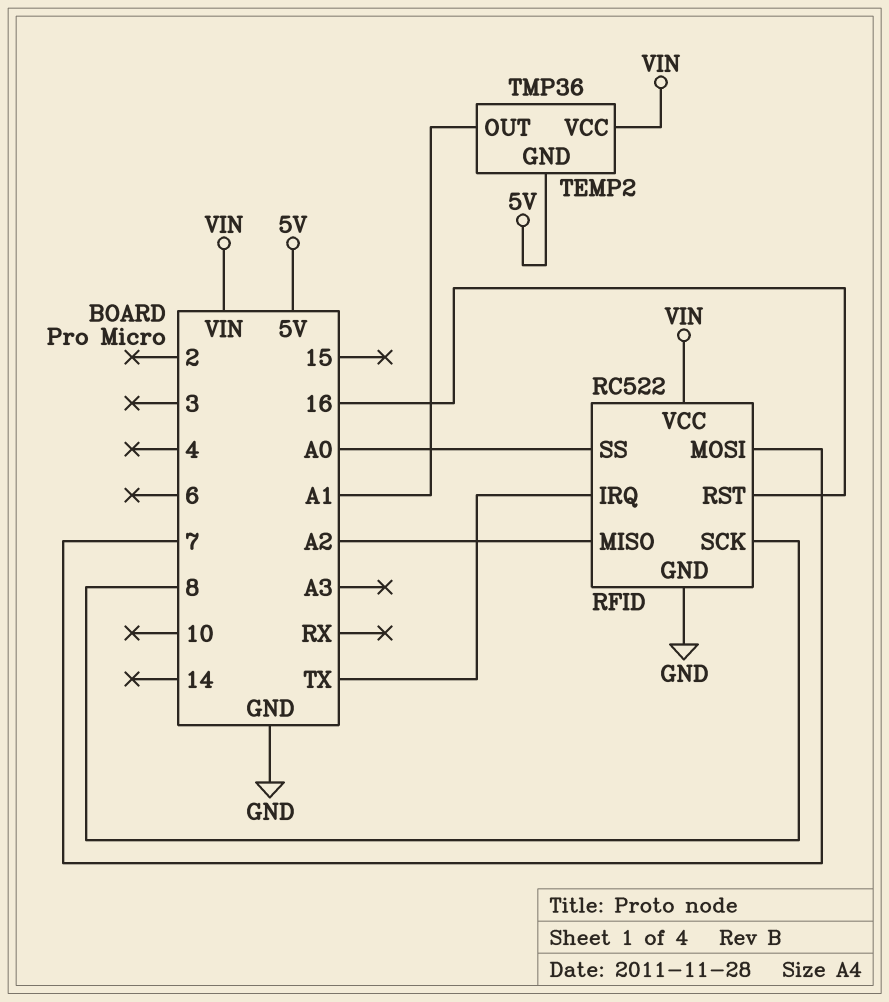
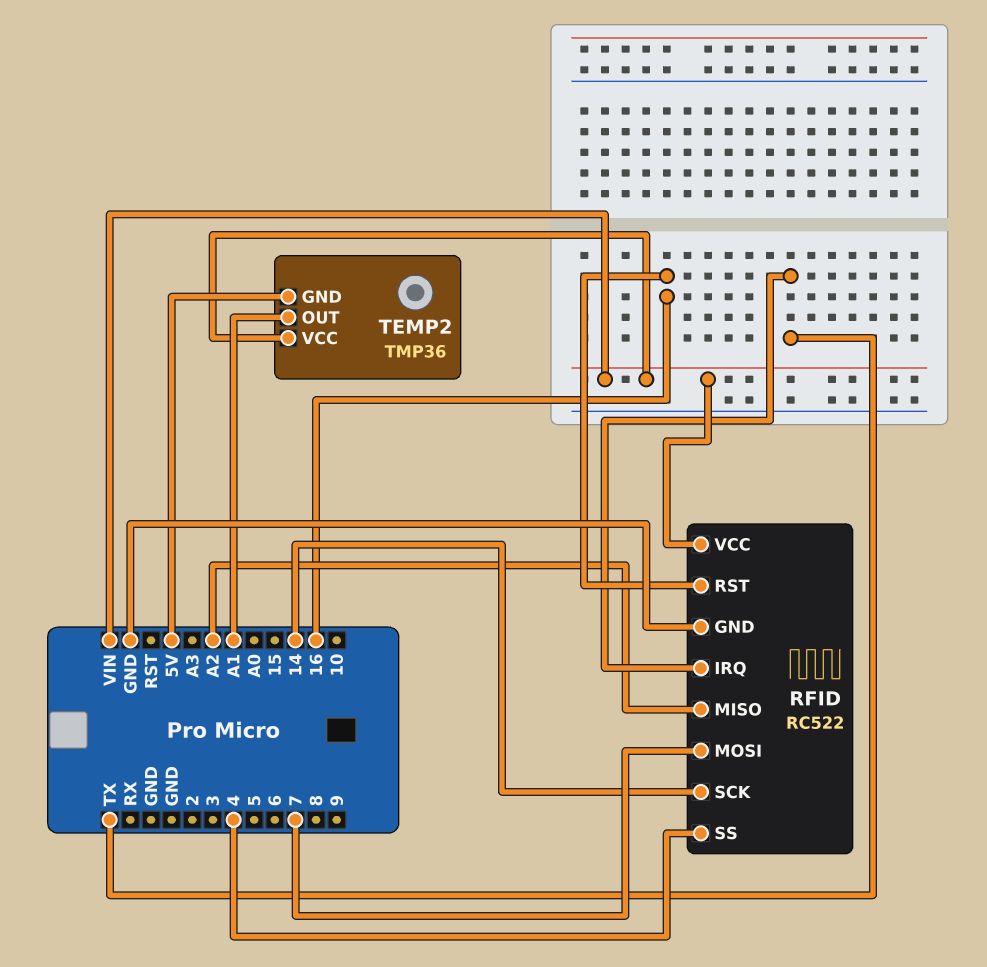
RFID pin SCK: 8 -> 14
RFID pin SS: A0 -> 4

